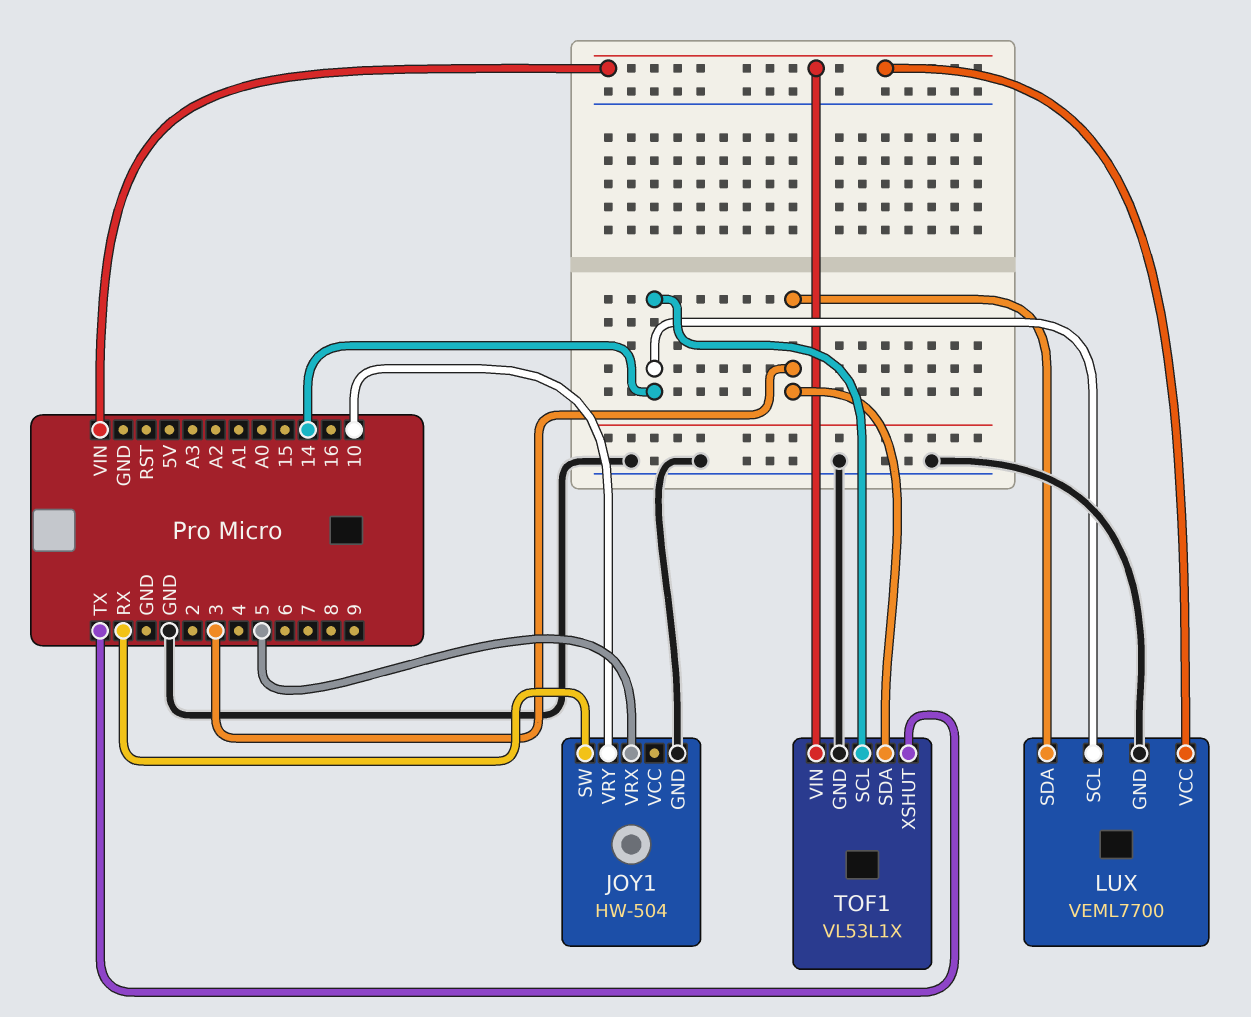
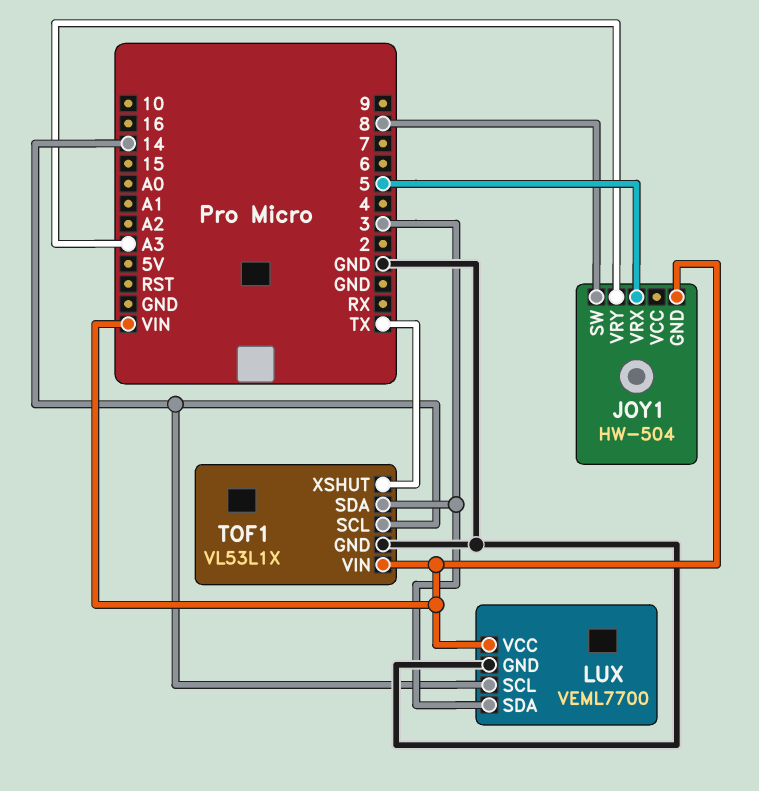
JOY1 pin GND: GND -> VIN
JOY1 pin SW: RX -> 8
JOY1 pin VRY: 10 -> A3

